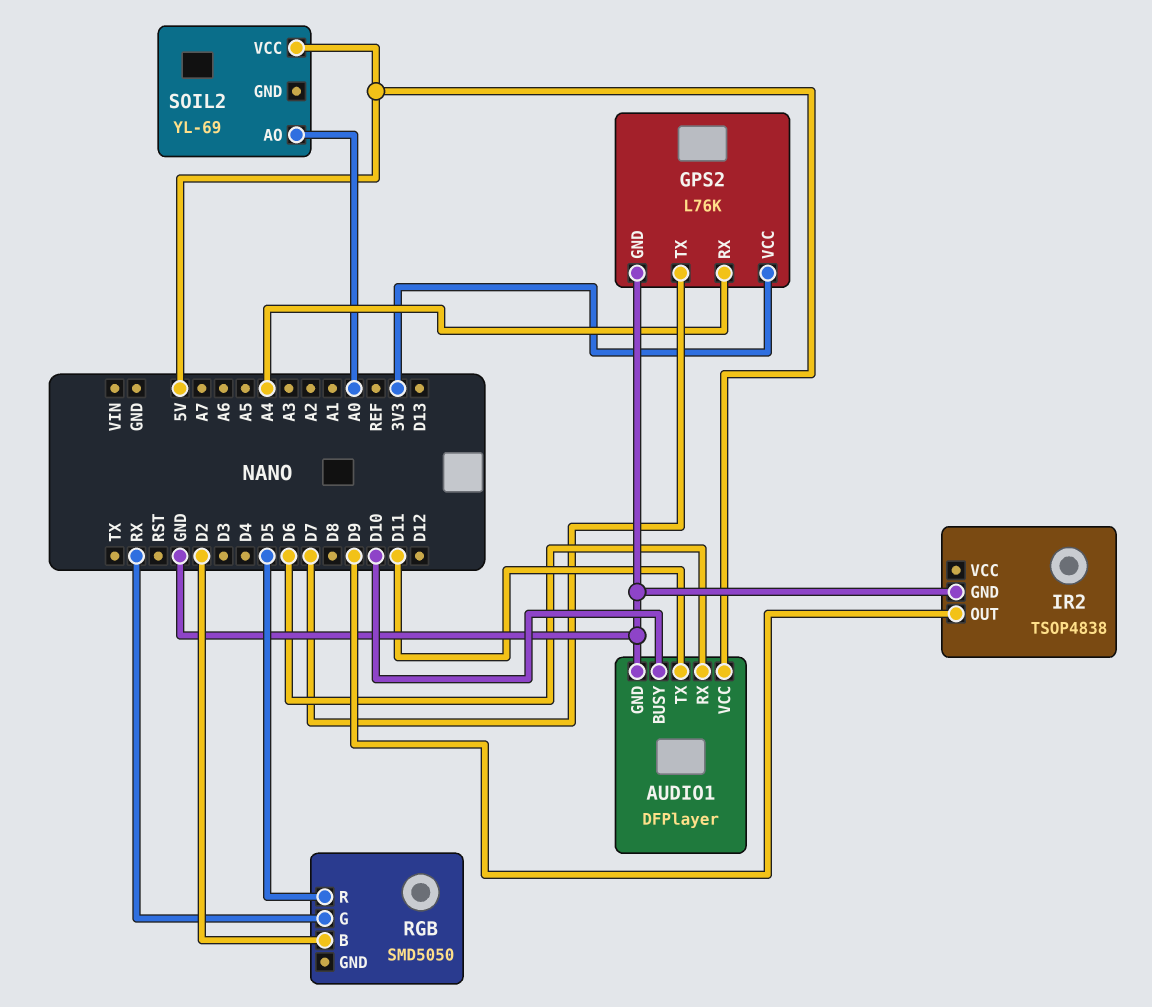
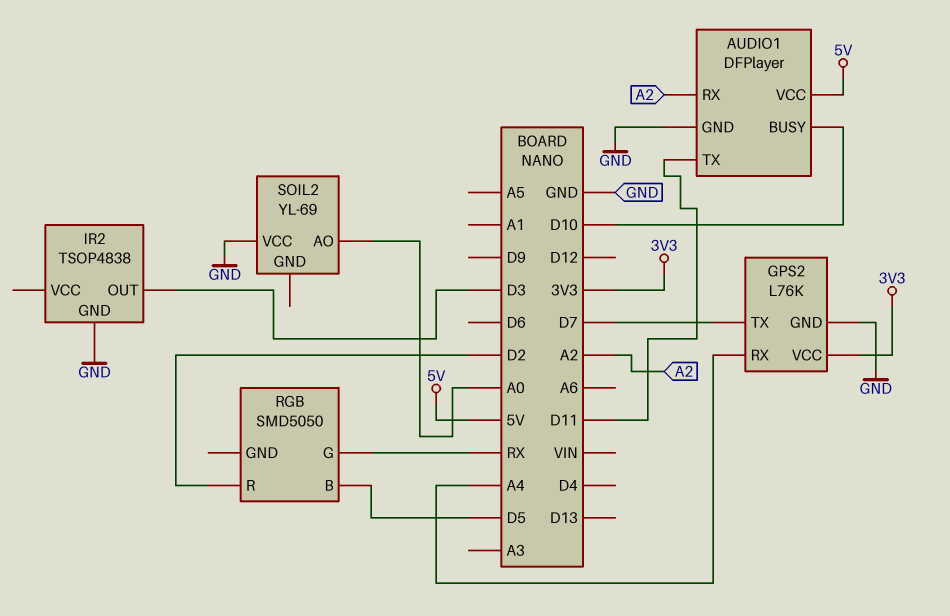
AUDIO1 pin RX: D6 -> A2
IR2 pin OUT: D9 -> D3
RGB pin B: D2 -> D5
RGB pin R: D5 -> D2
SOIL2 pin VCC: 5V -> GND

